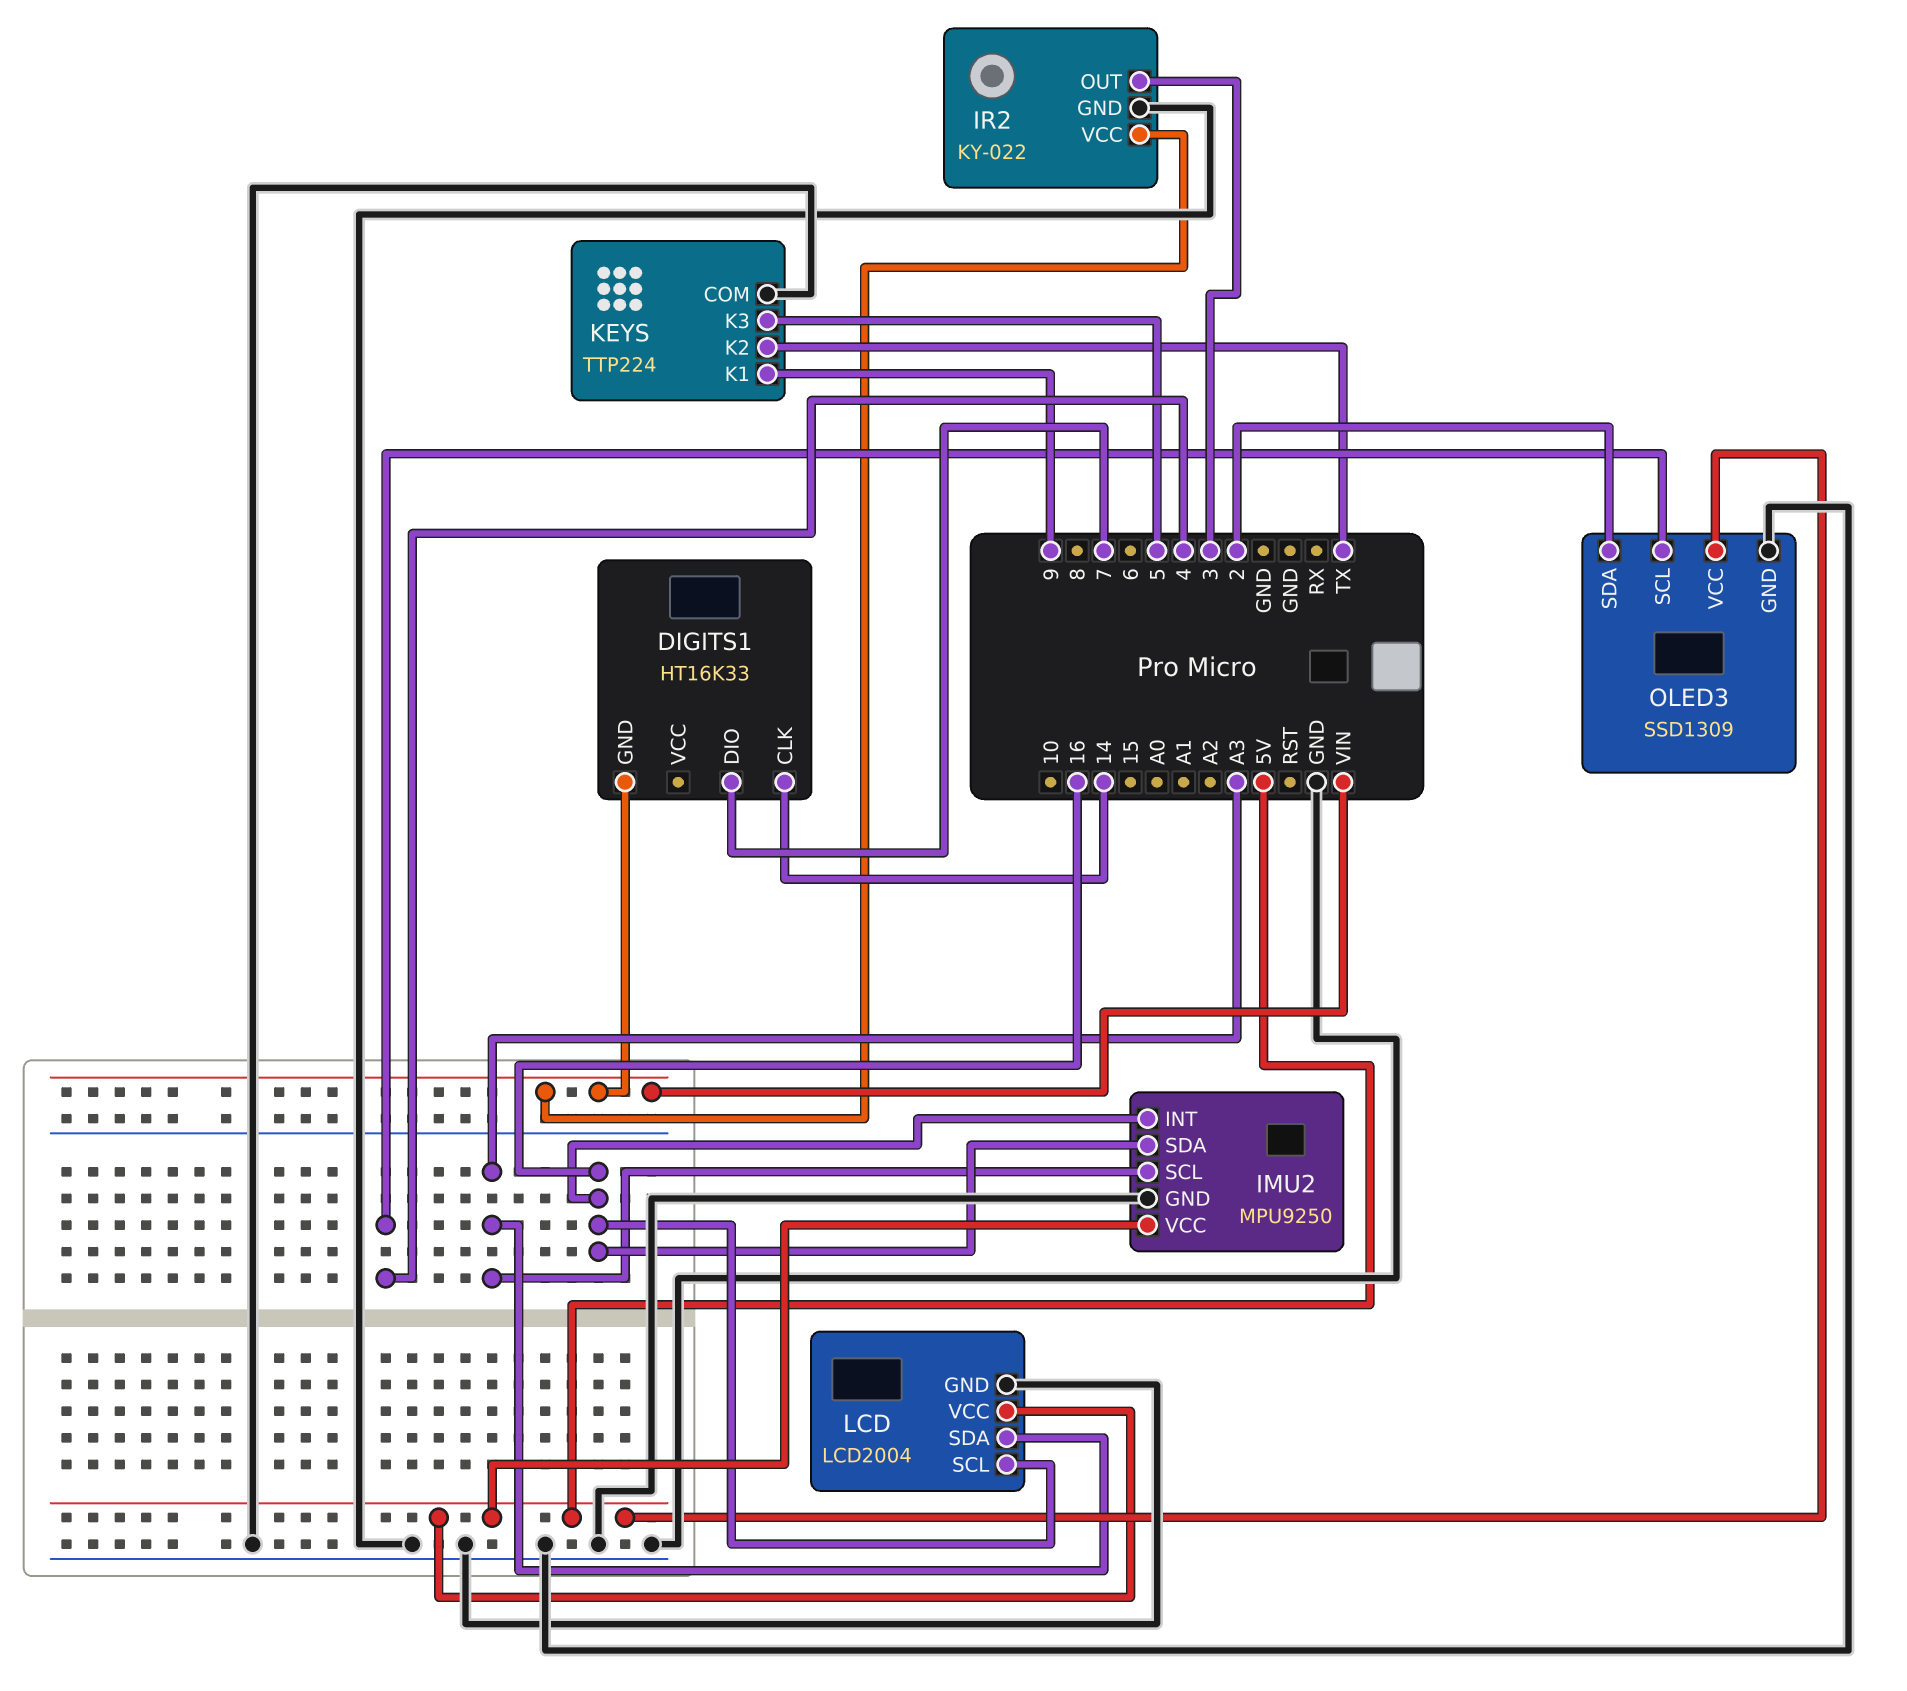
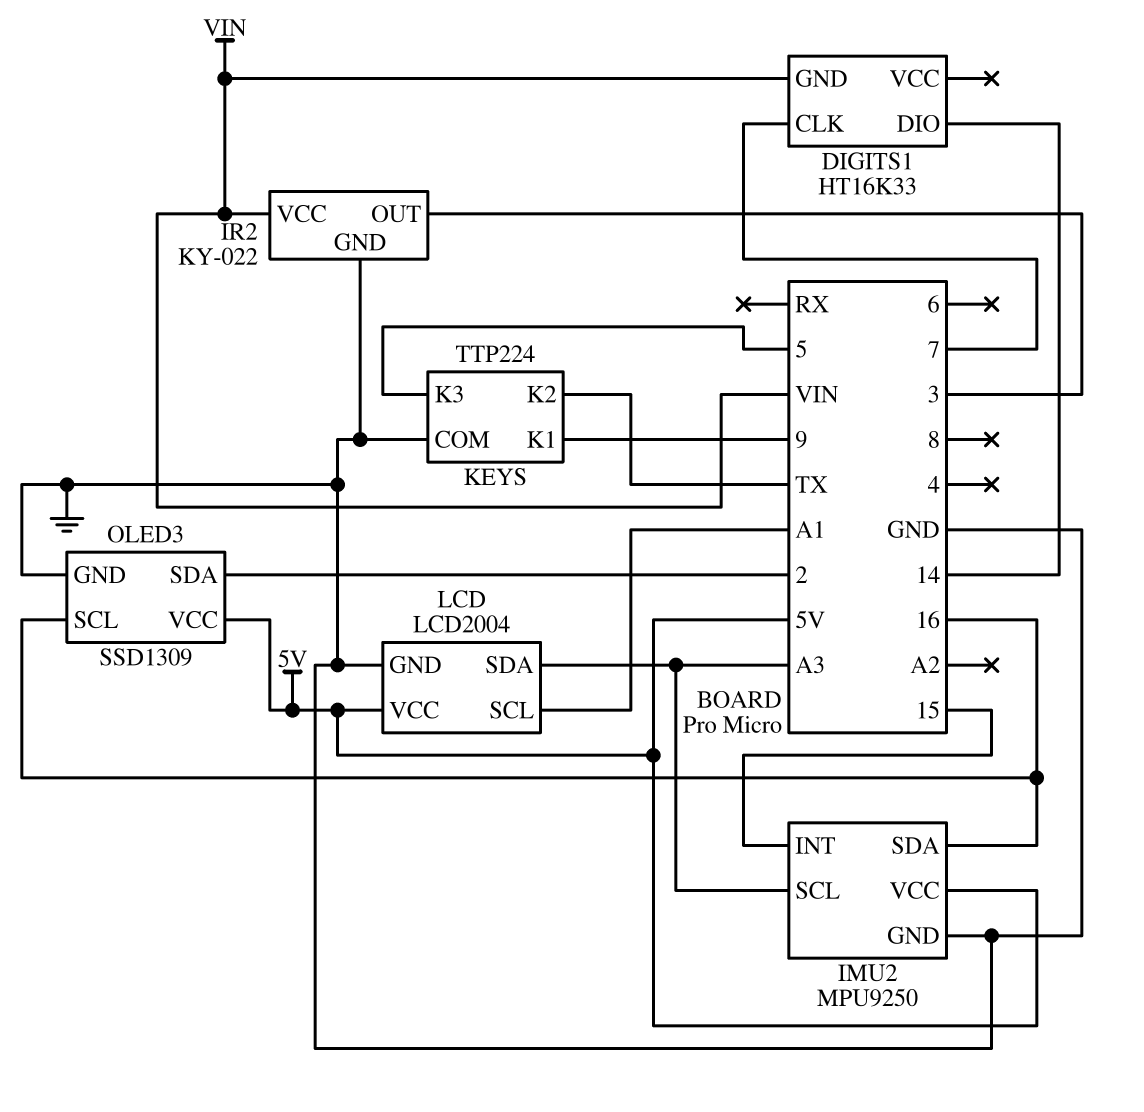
DIGITS1 pin CLK: 14 -> 7
DIGITS1 pin DIO: 7 -> 14
IMU2 pin INT: 16 -> 15
LCD pin SCL: 16 -> A1
OLED3 pin SCL: 4 -> 16

